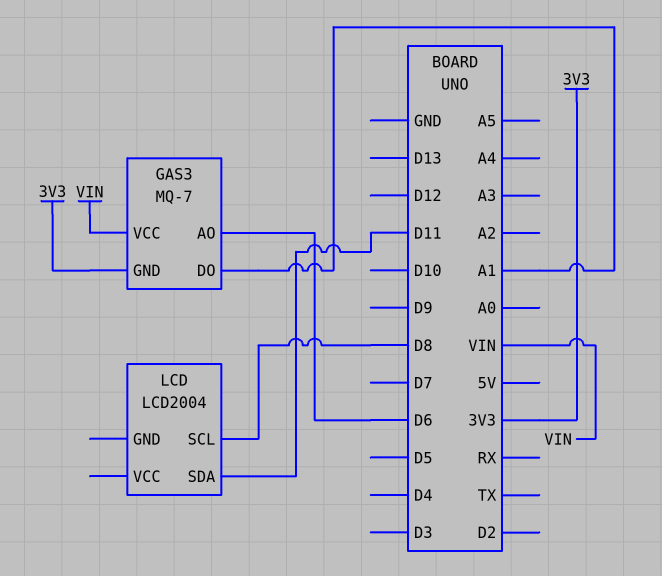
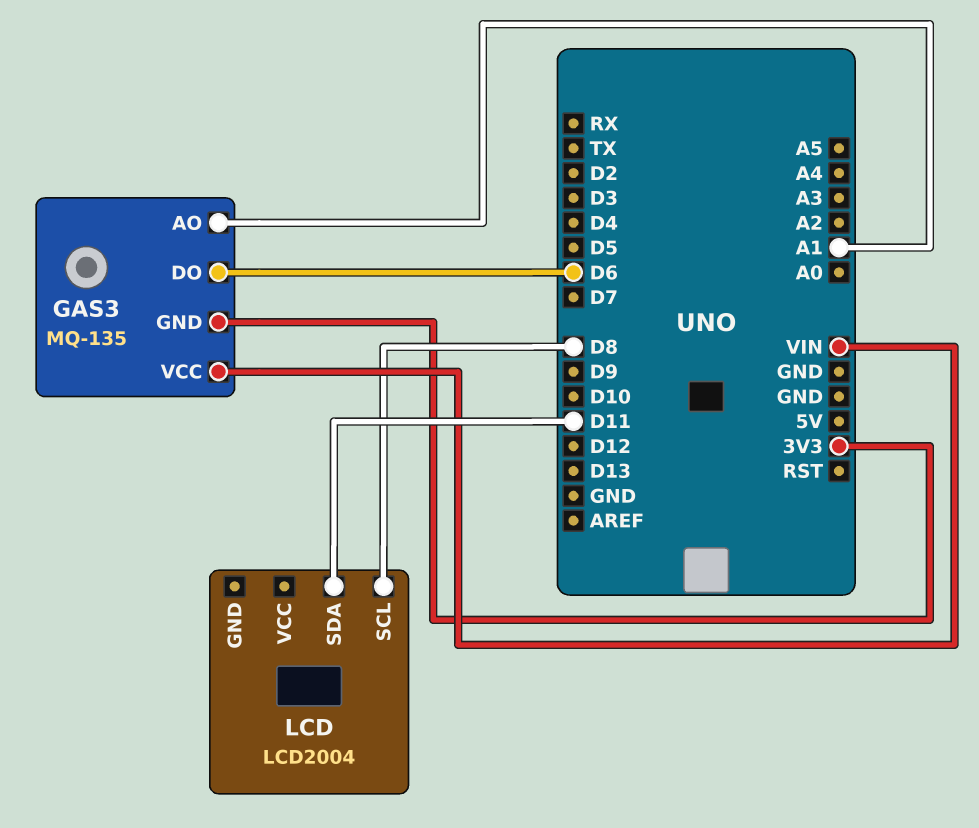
GAS3: MQ-7 -> MQ-135
GAS3 pin AO: D6 -> A1
GAS3 pin DO: A1 -> D6

